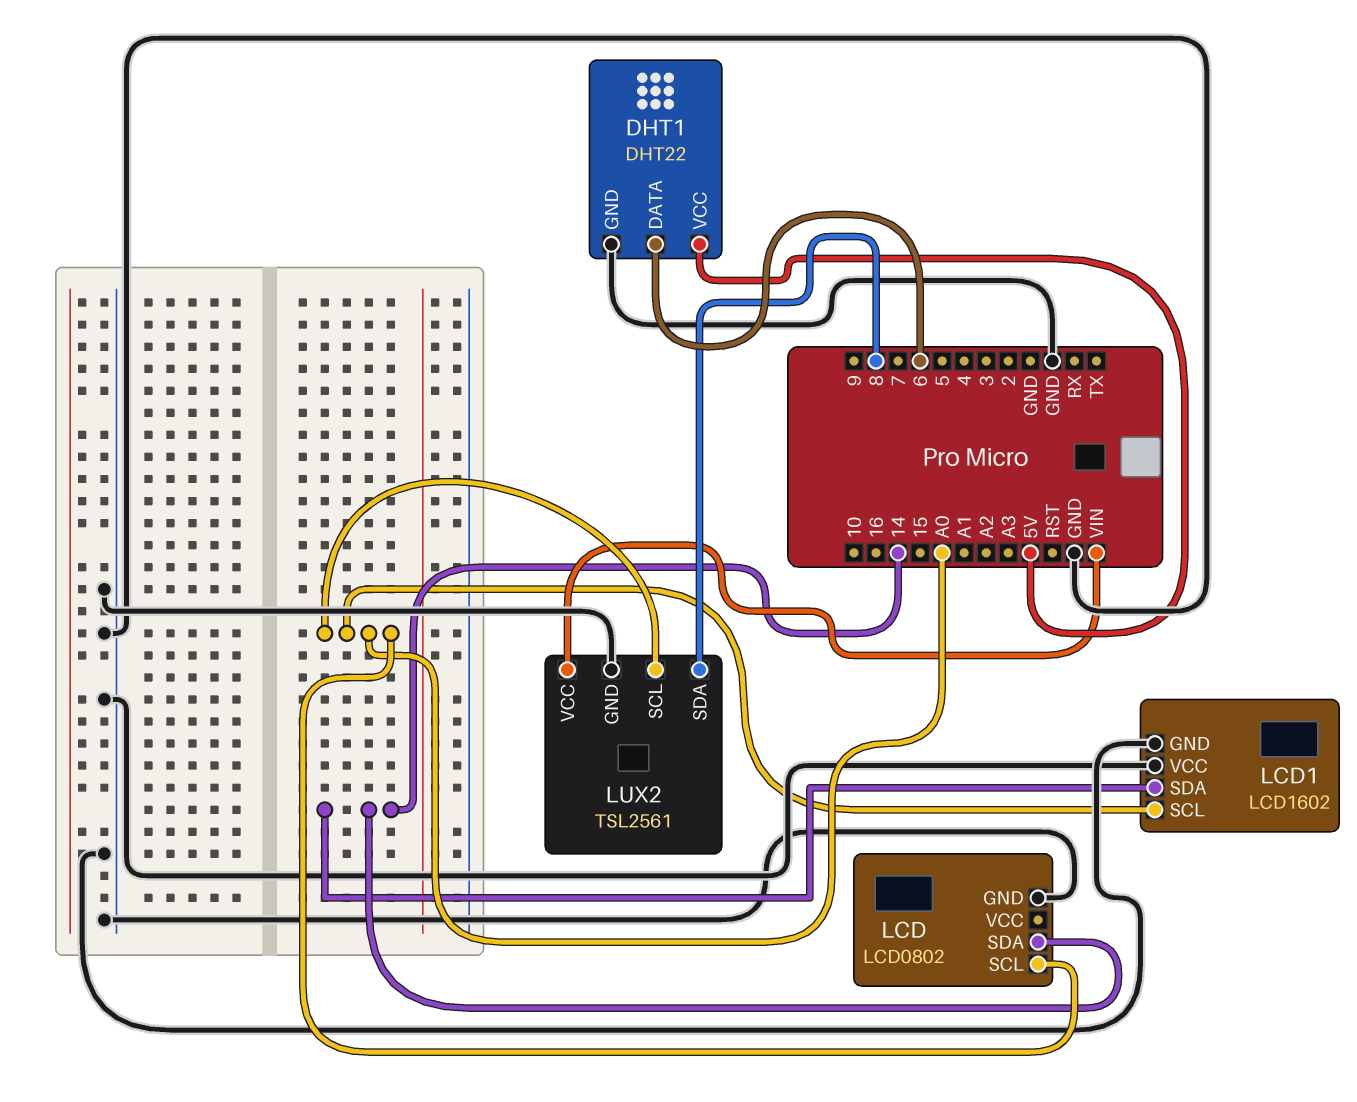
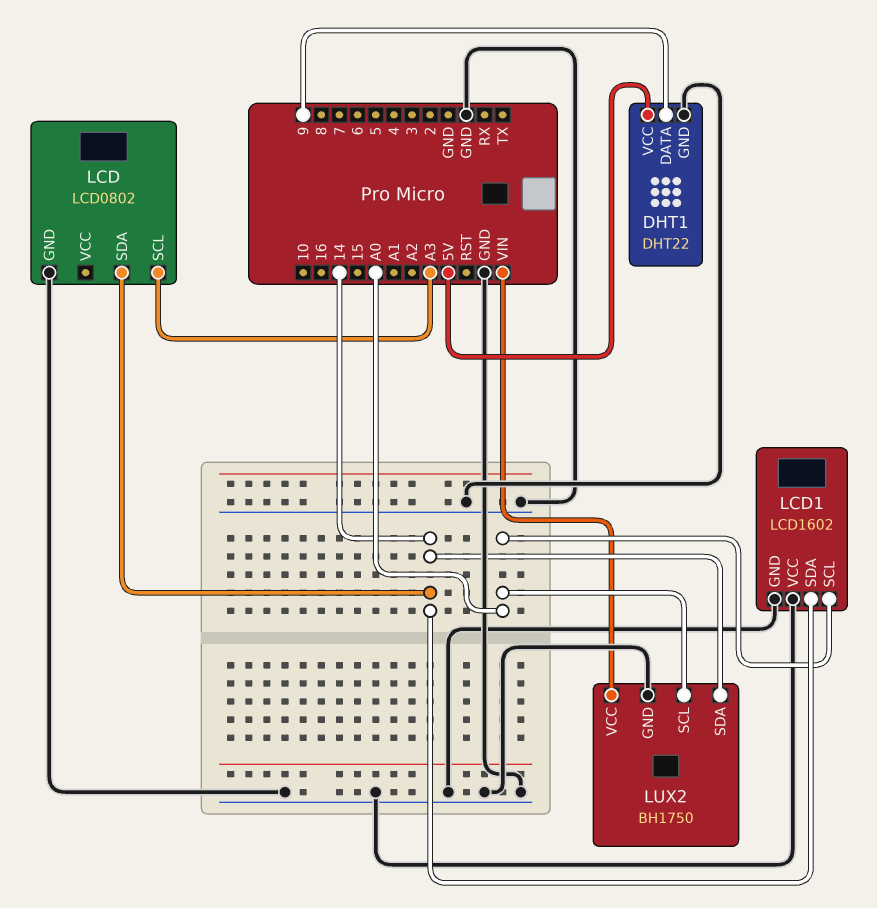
DHT1 pin DATA: 6 -> 9
LCD pin SCL: A0 -> A3
LUX2: TSL2561 -> BH1750
LUX2 pin SDA: 8 -> 14

